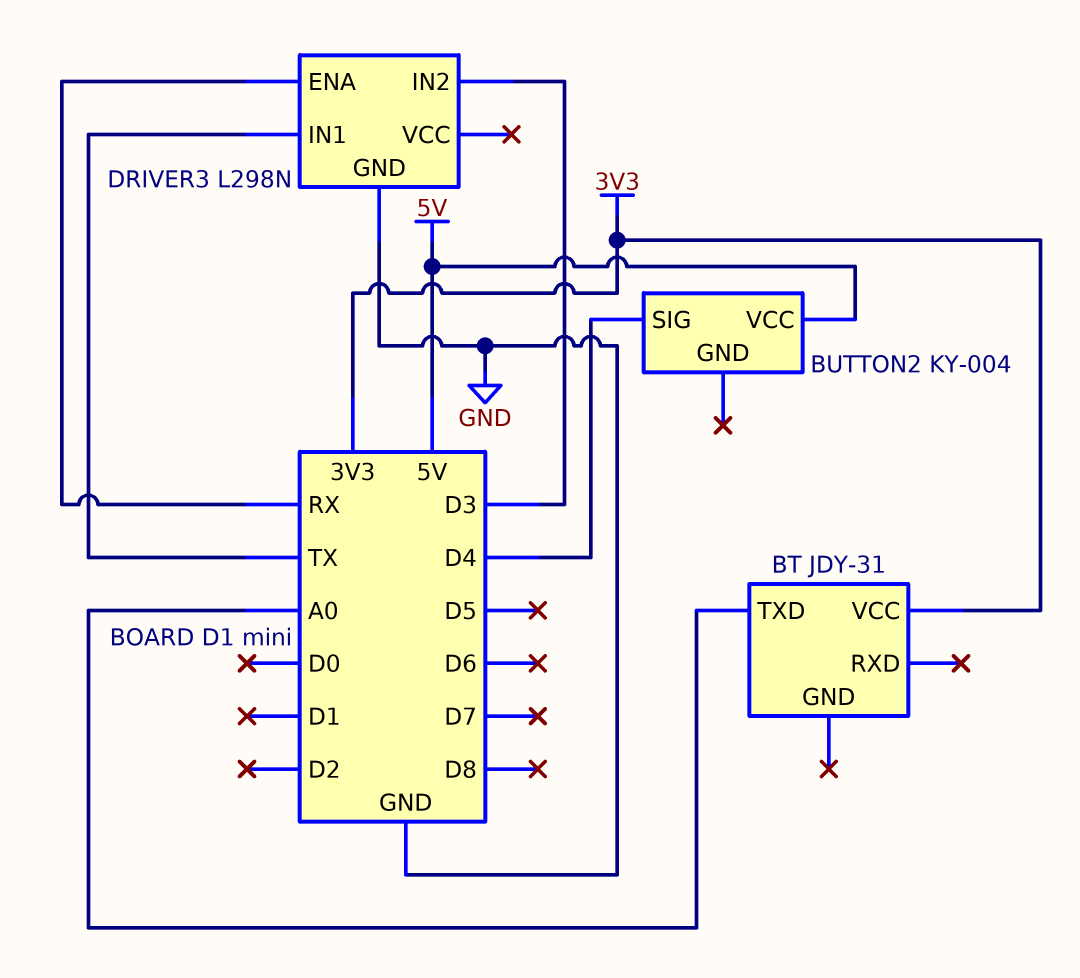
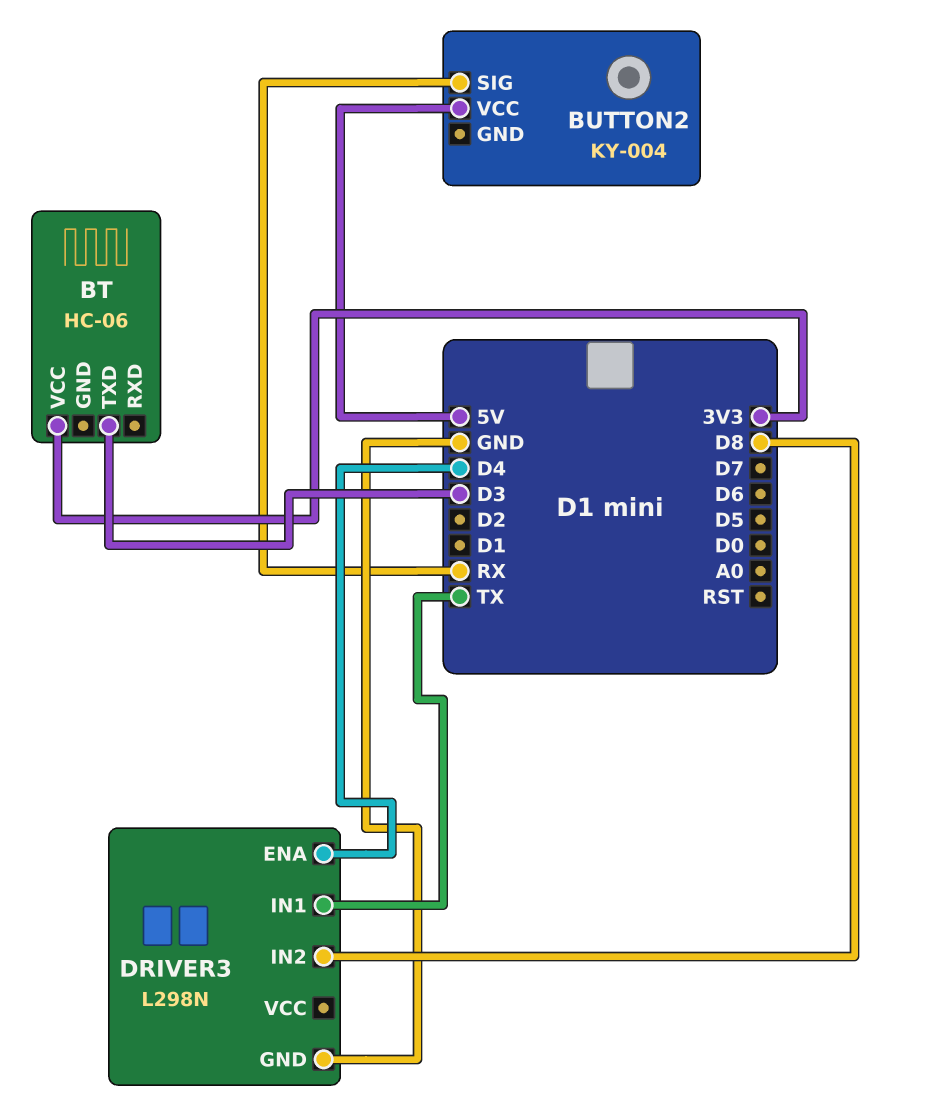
BT: JDY-31 -> HC-06
BT pin TXD: A0 -> D3
BUTTON2 pin SIG: D4 -> RX
DRIVER3 pin ENA: RX -> D4
DRIVER3 pin IN2: D3 -> D8

